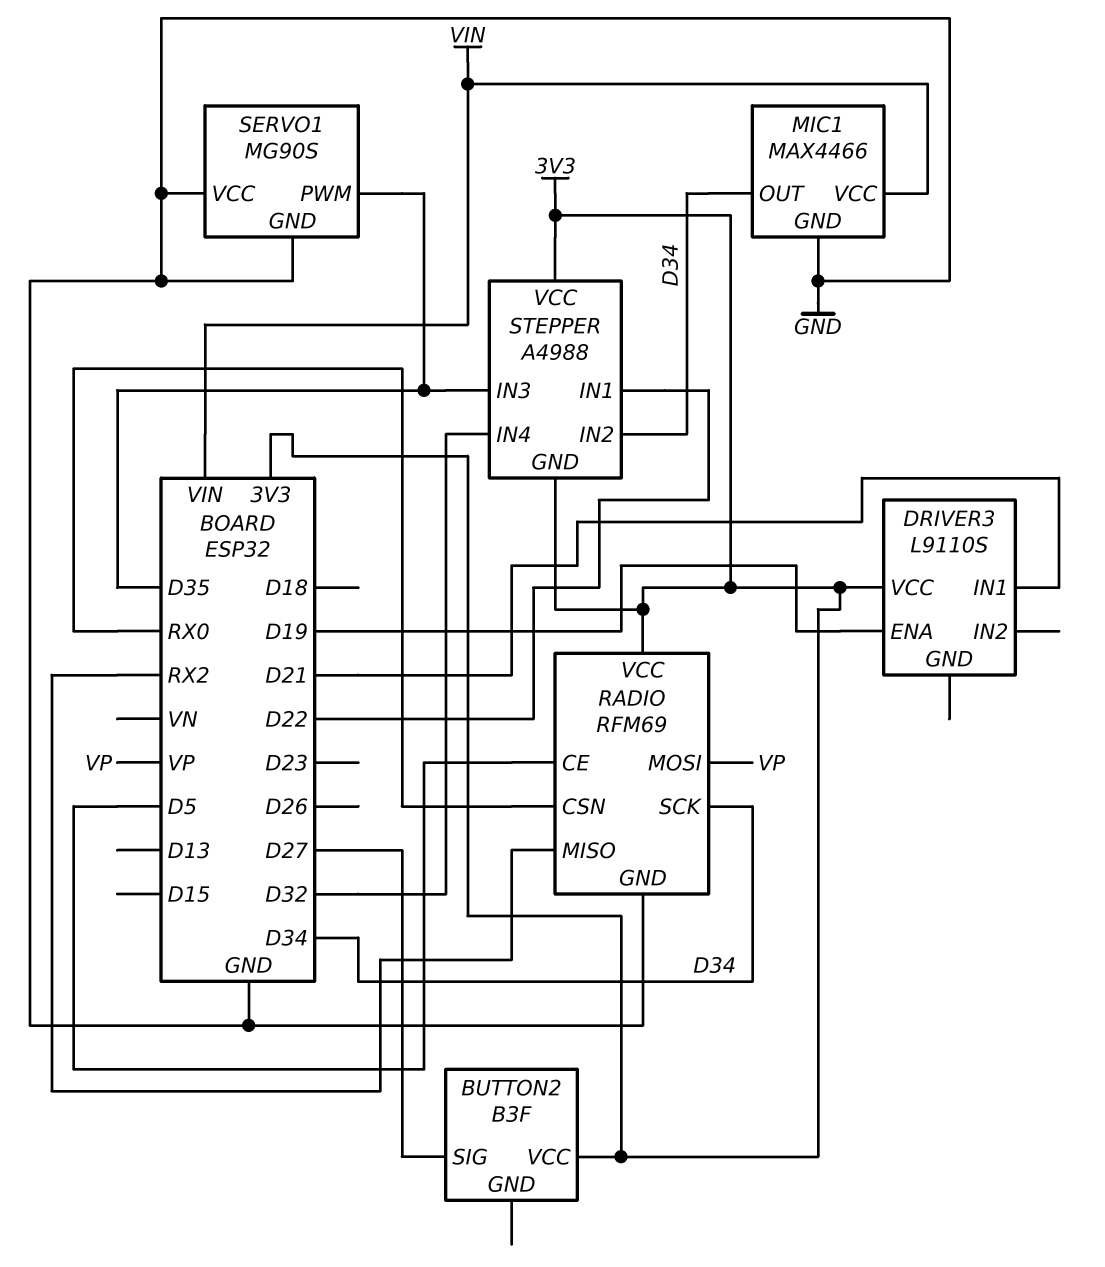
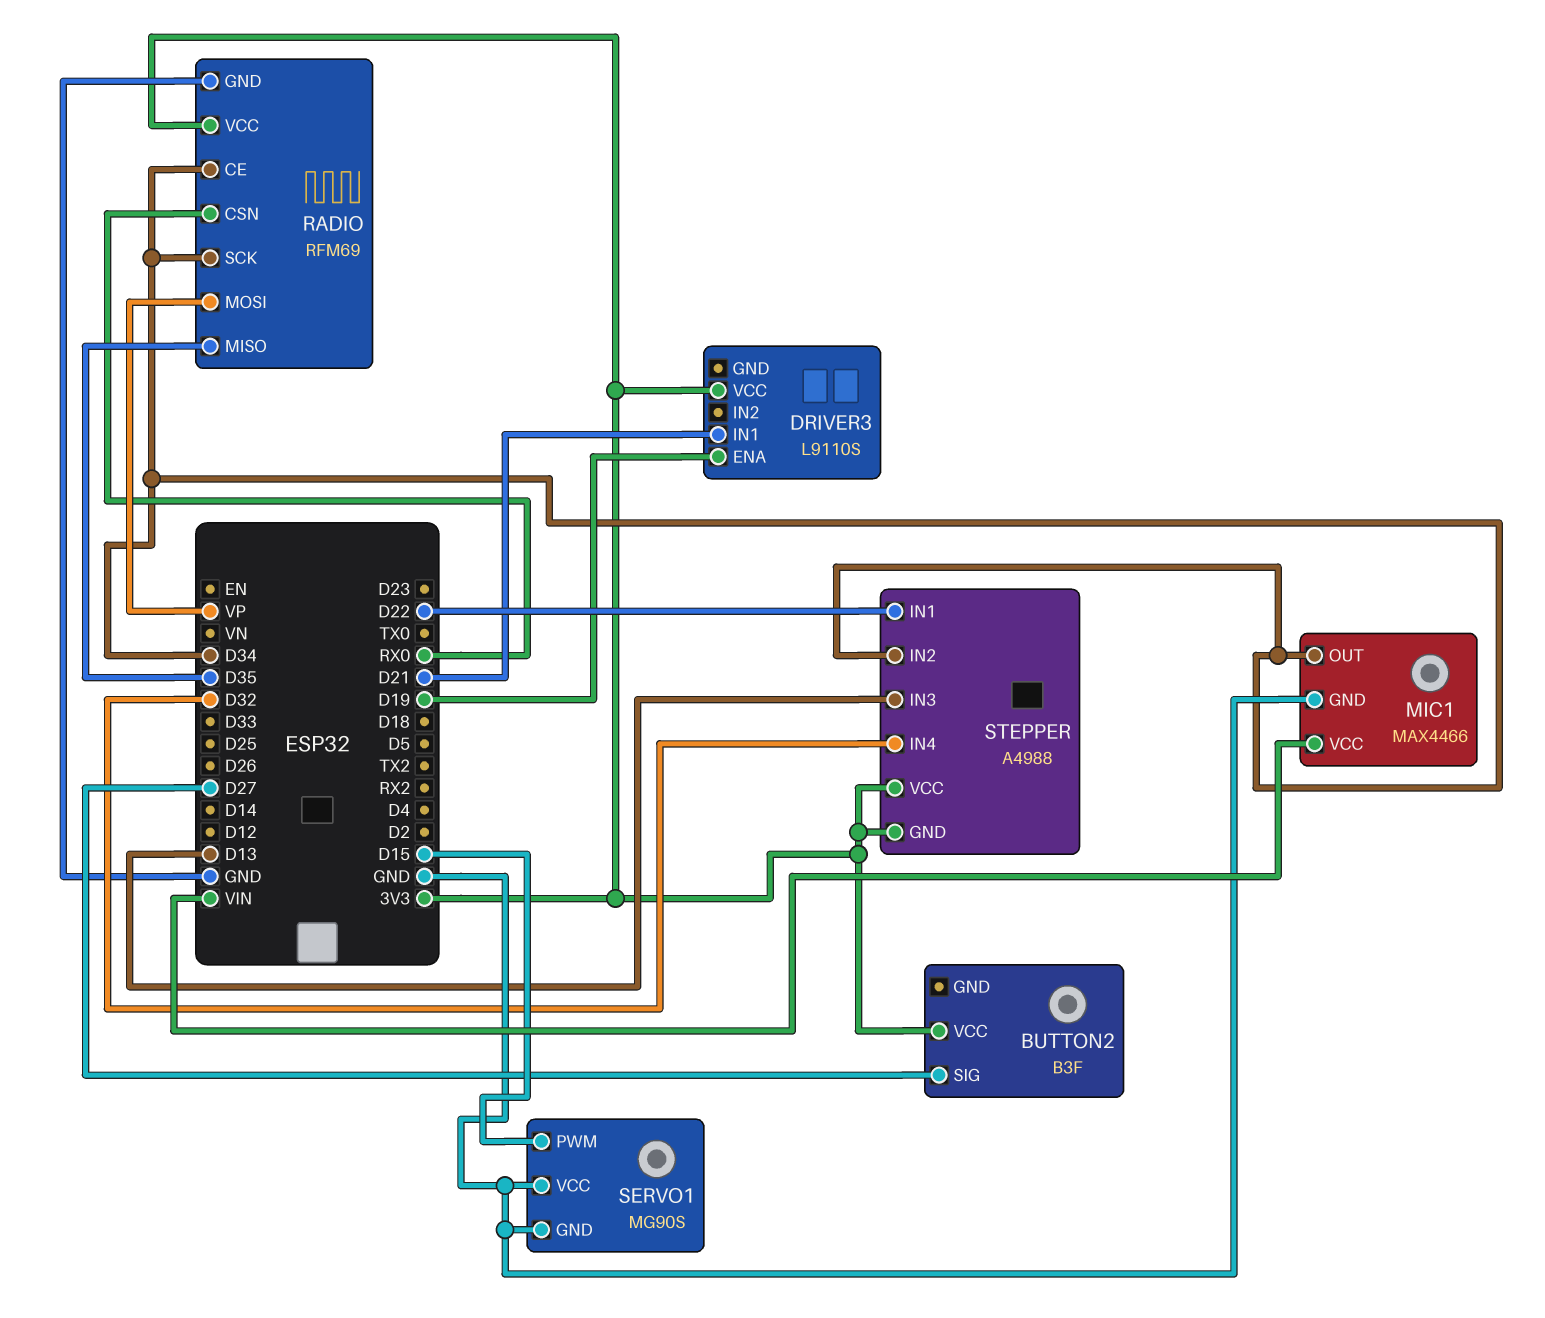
RADIO pin CE: D5 -> D34
RADIO pin MISO: RX2 -> D35
SERVO1 pin PWM: D35 -> D15
STEPPER pin IN3: D35 -> D13

